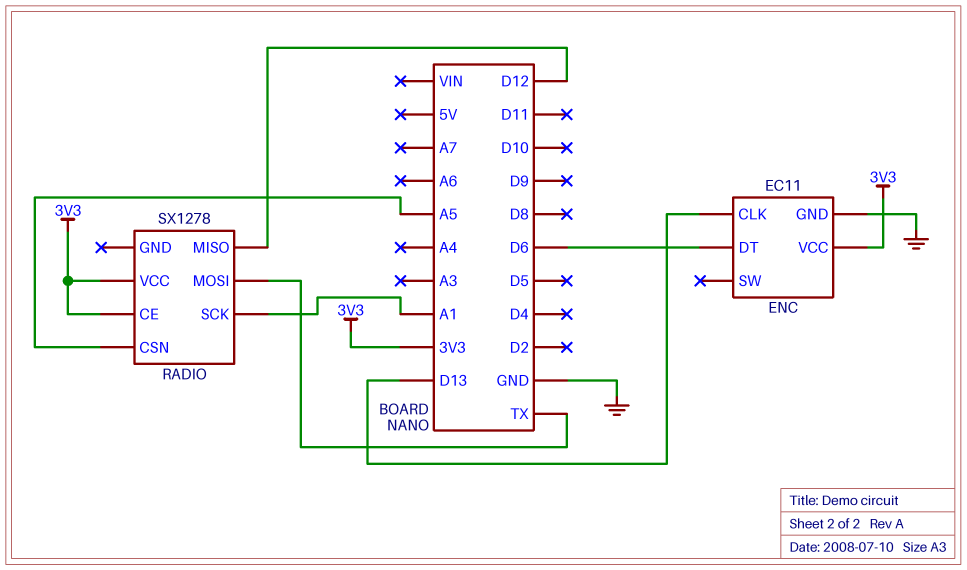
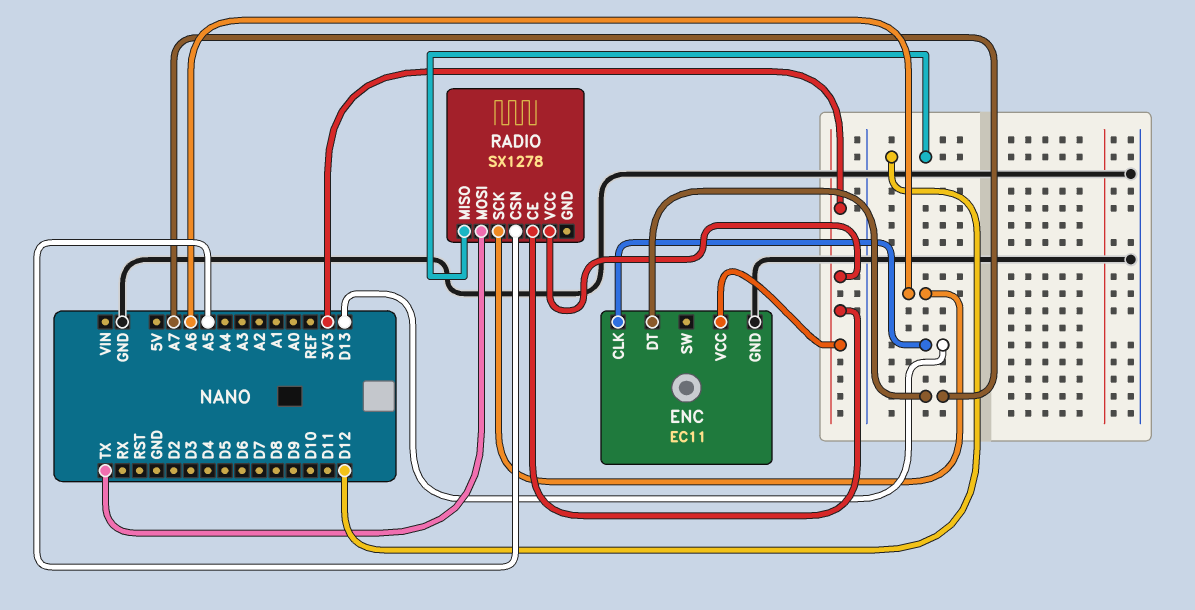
ENC pin DT: D6 -> A7
RADIO pin SCK: A1 -> A6

